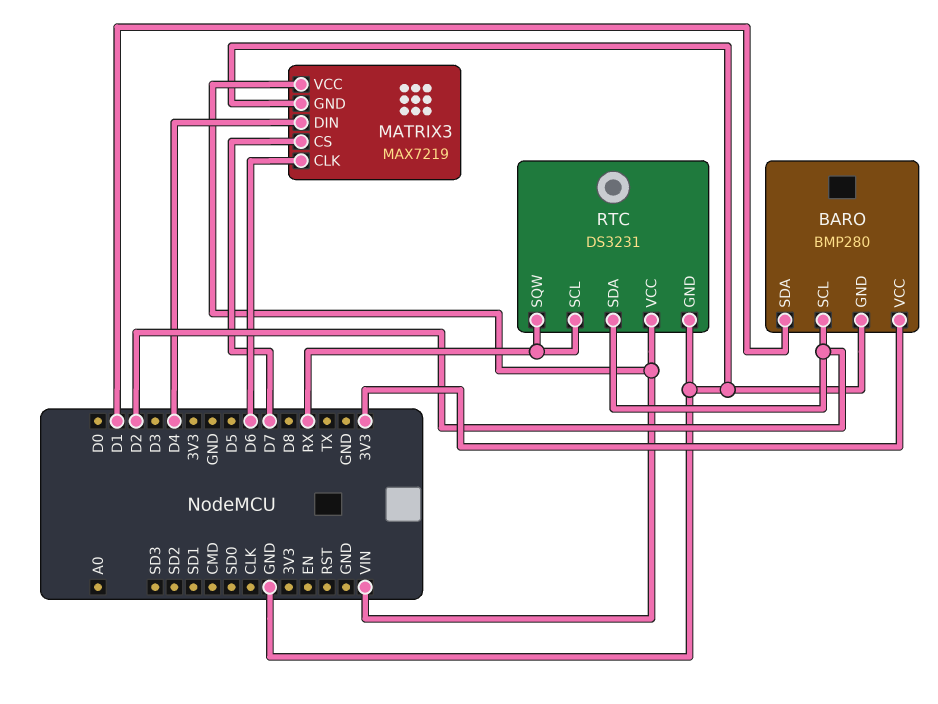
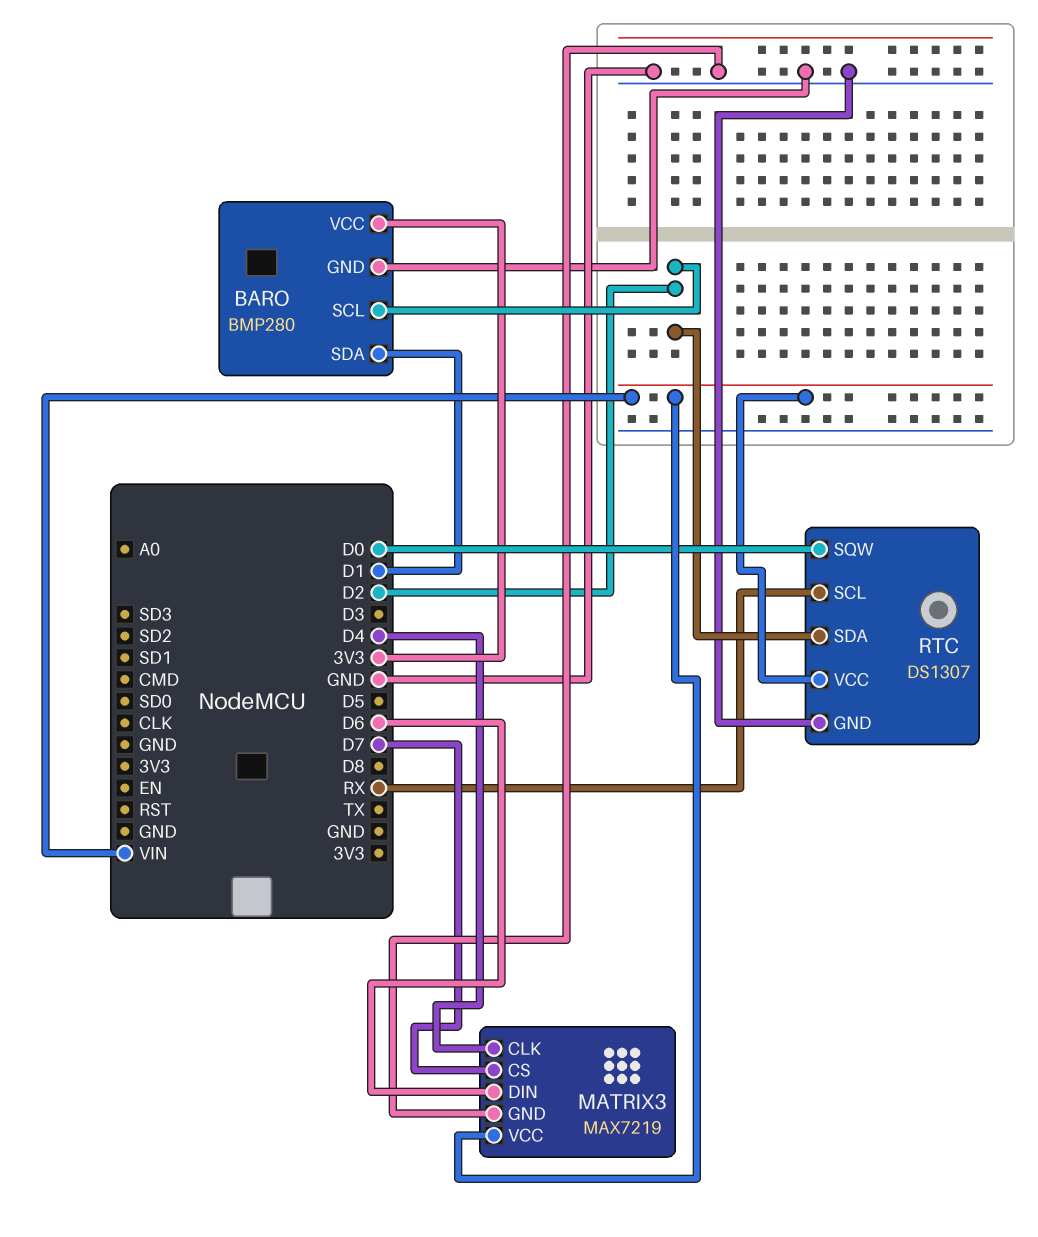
MATRIX3 pin CLK: D6 -> D4
MATRIX3 pin DIN: D4 -> D6
RTC: DS3231 -> DS1307
RTC pin SQW: RX -> D0

